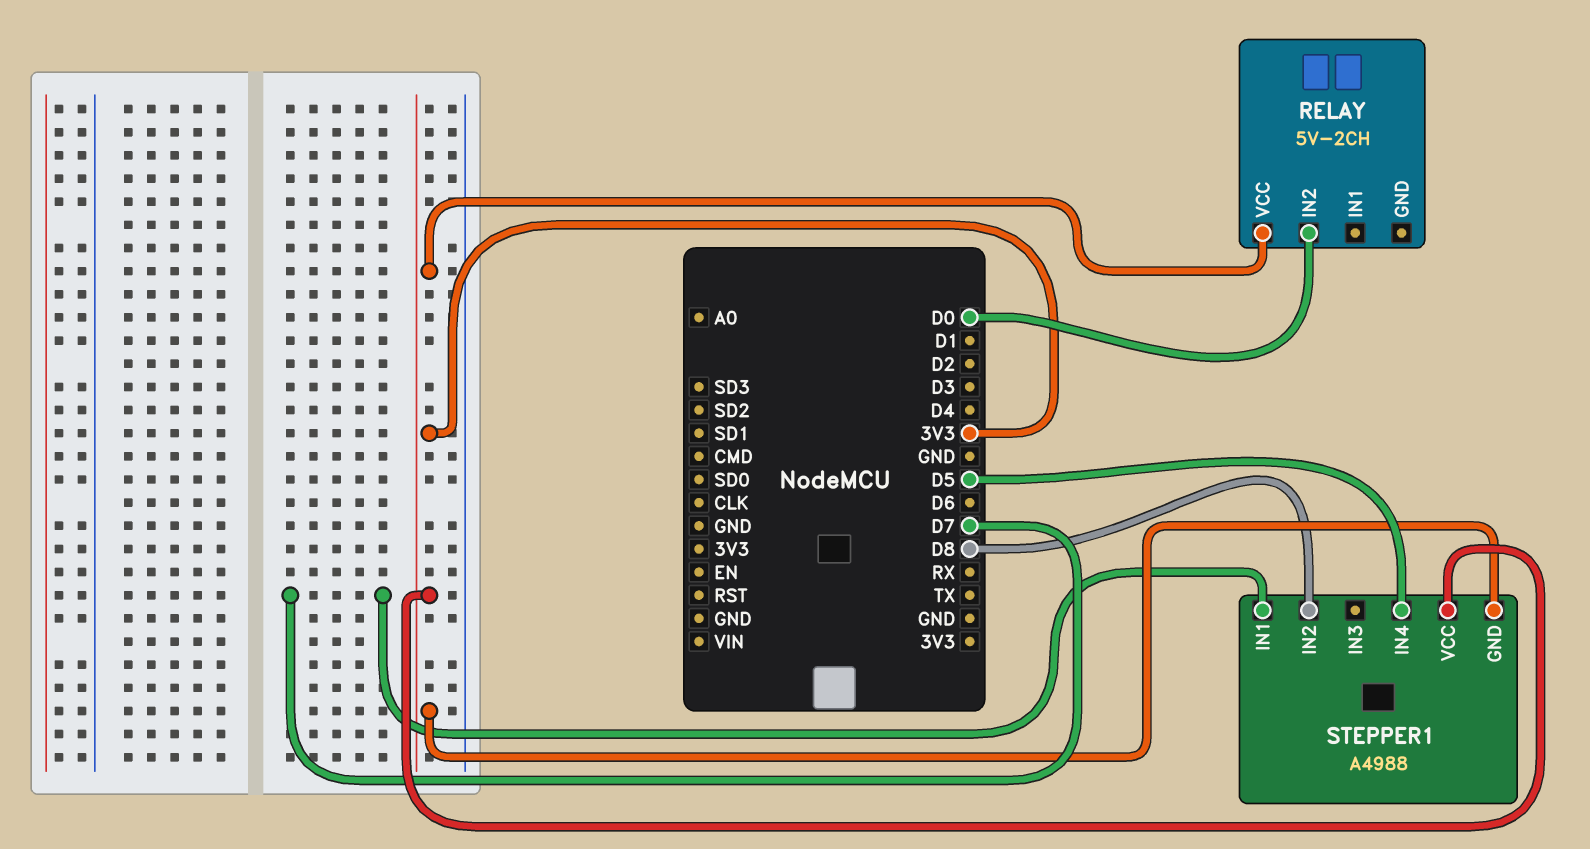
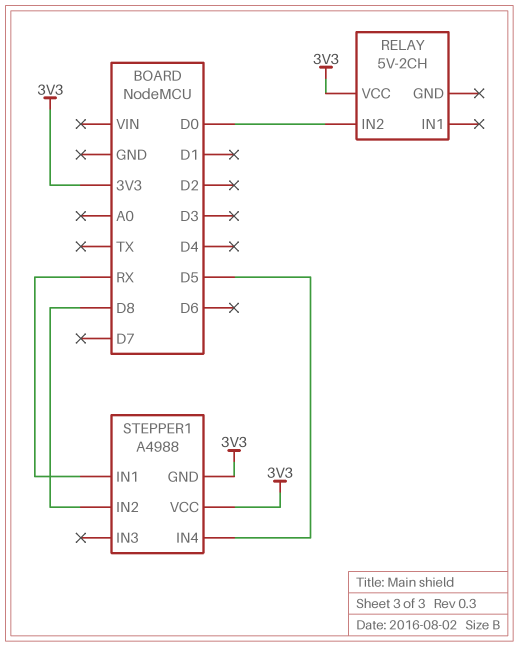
STEPPER1 pin IN1: D7 -> RX

